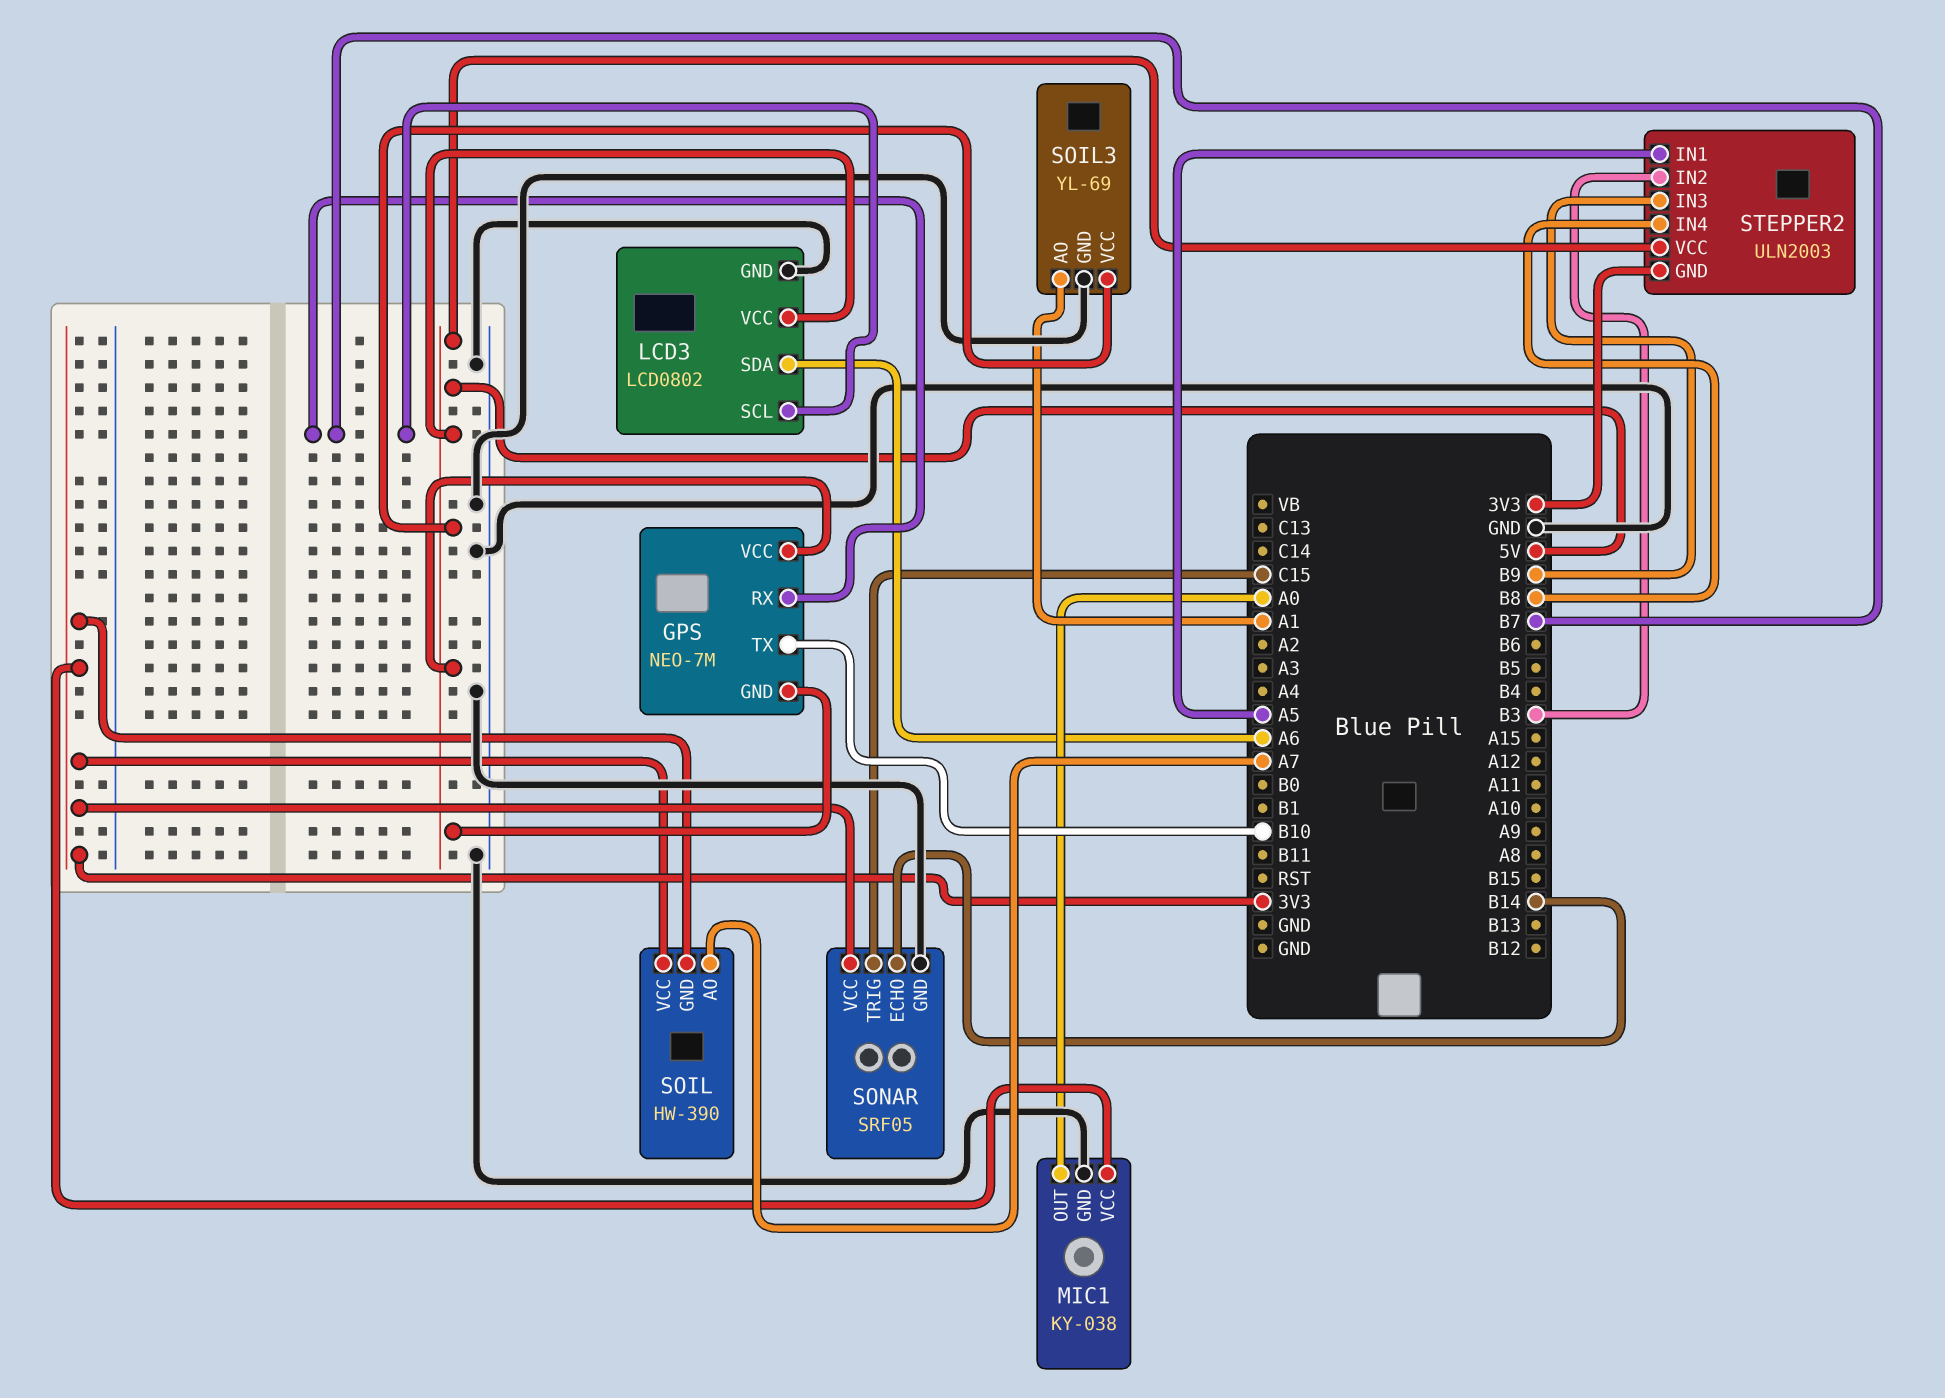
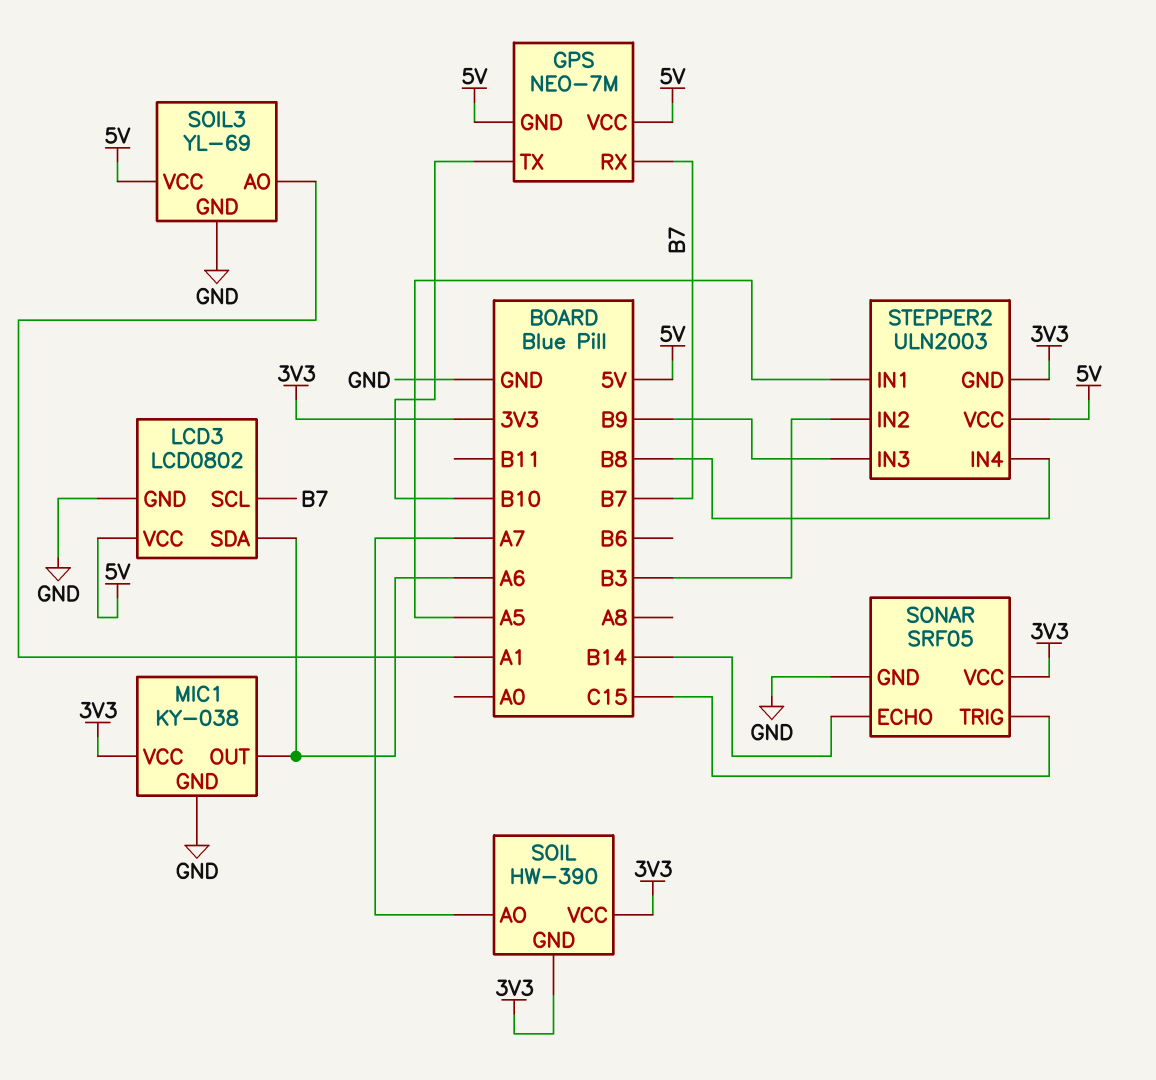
MIC1 pin OUT: A0 -> A6

